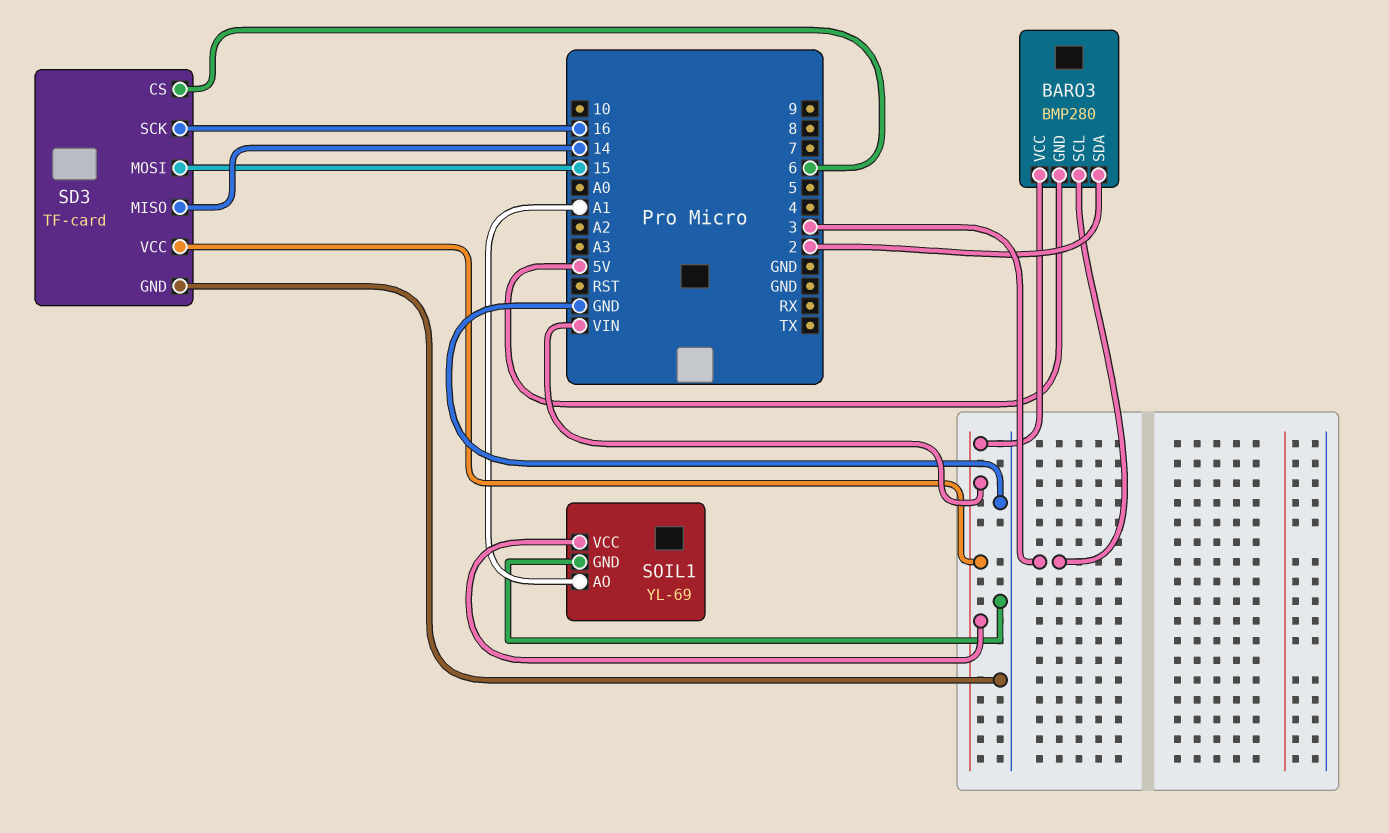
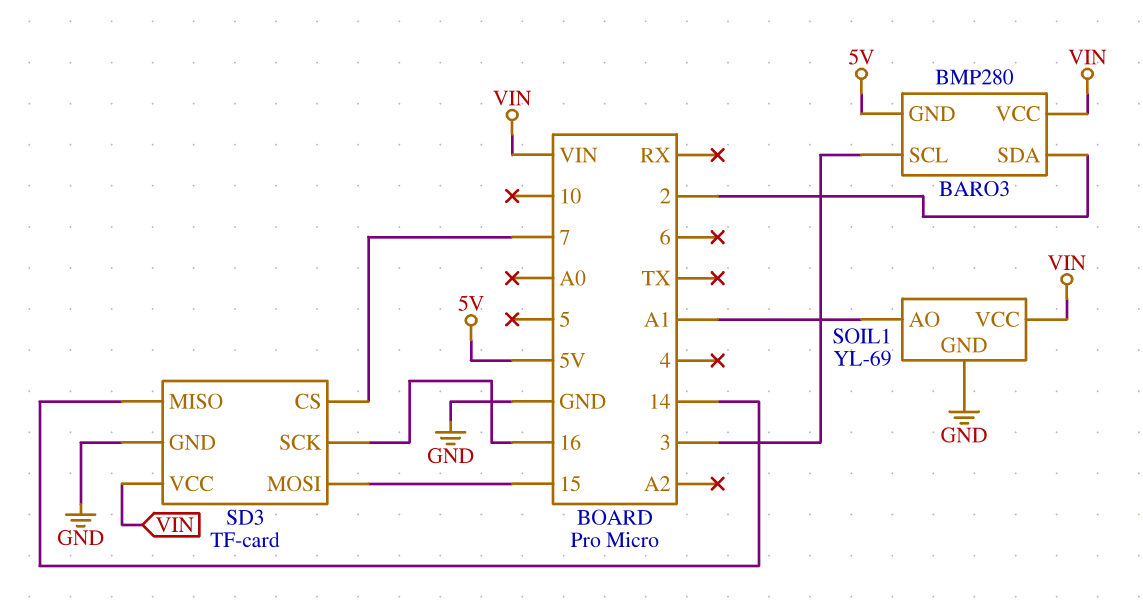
SD3 pin CS: 6 -> 7

